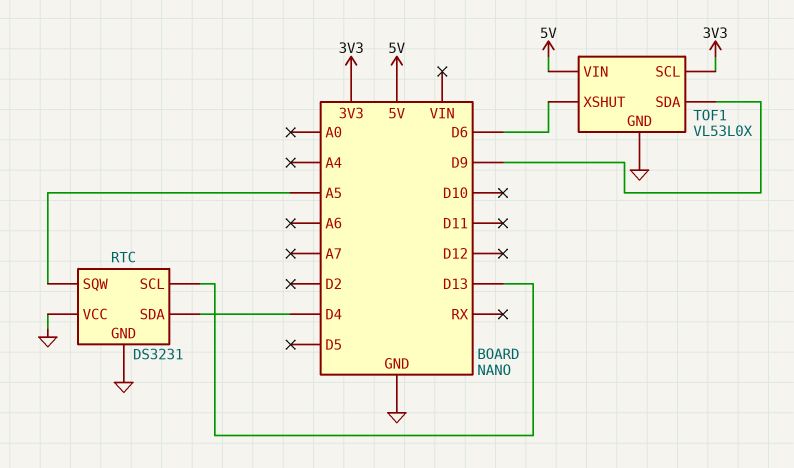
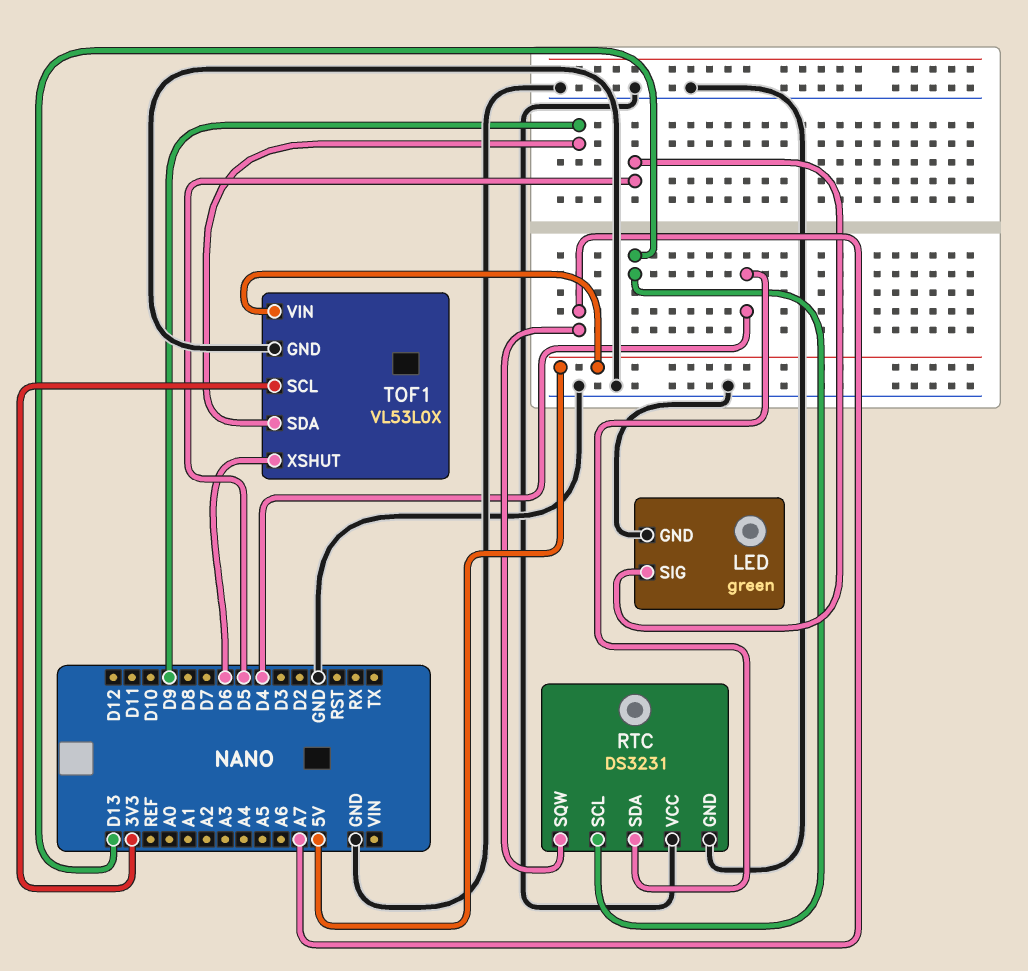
LED: none -> green
LED pin GND: none -> GND
LED pin SIG: none -> D5
RTC pin SQW: A5 -> A7

